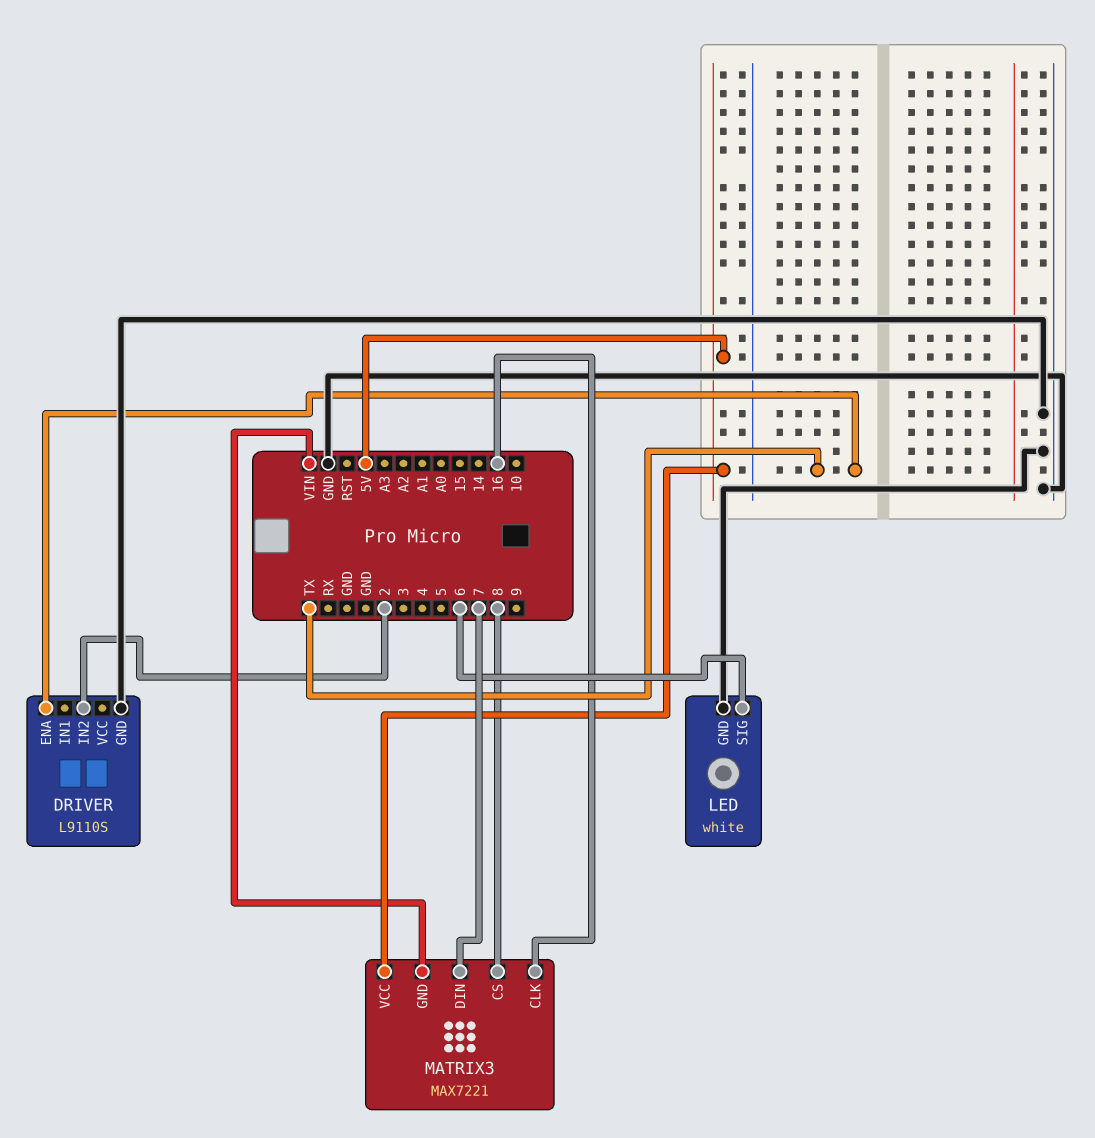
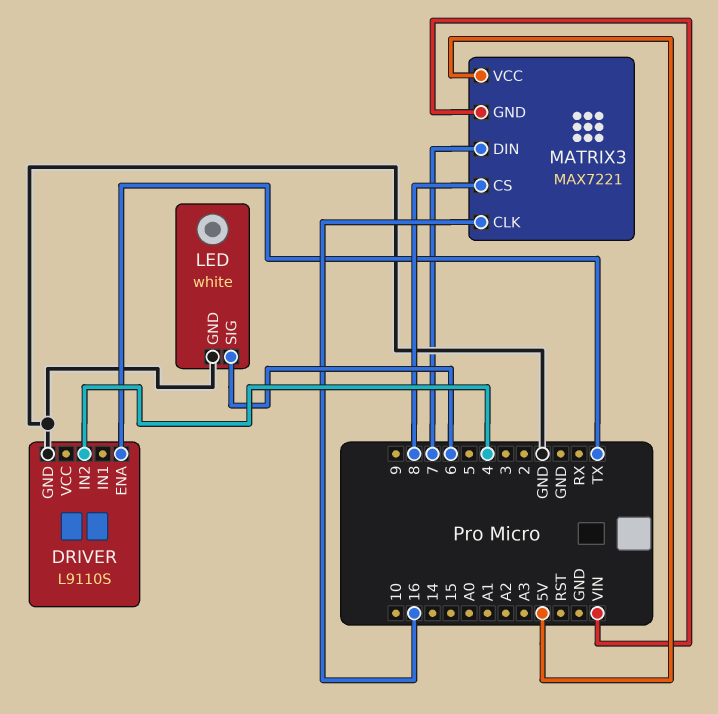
DRIVER pin IN2: 2 -> 4

